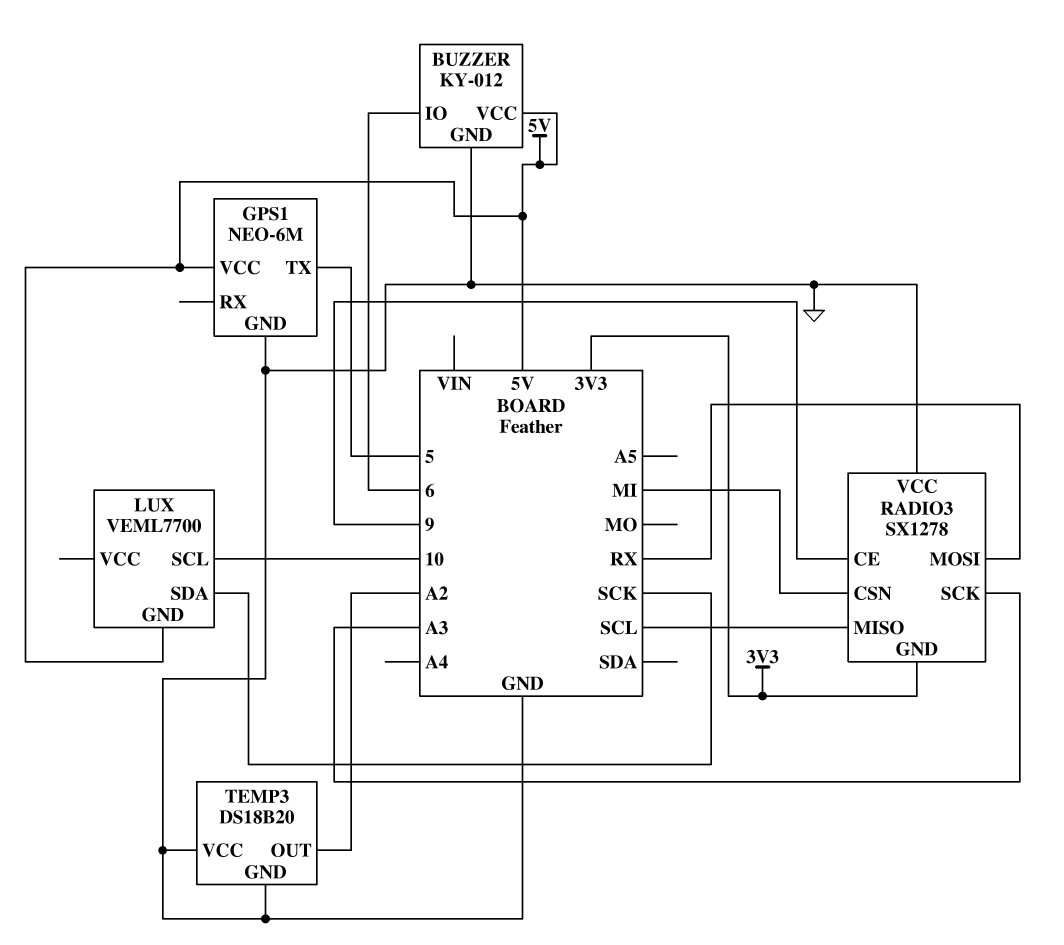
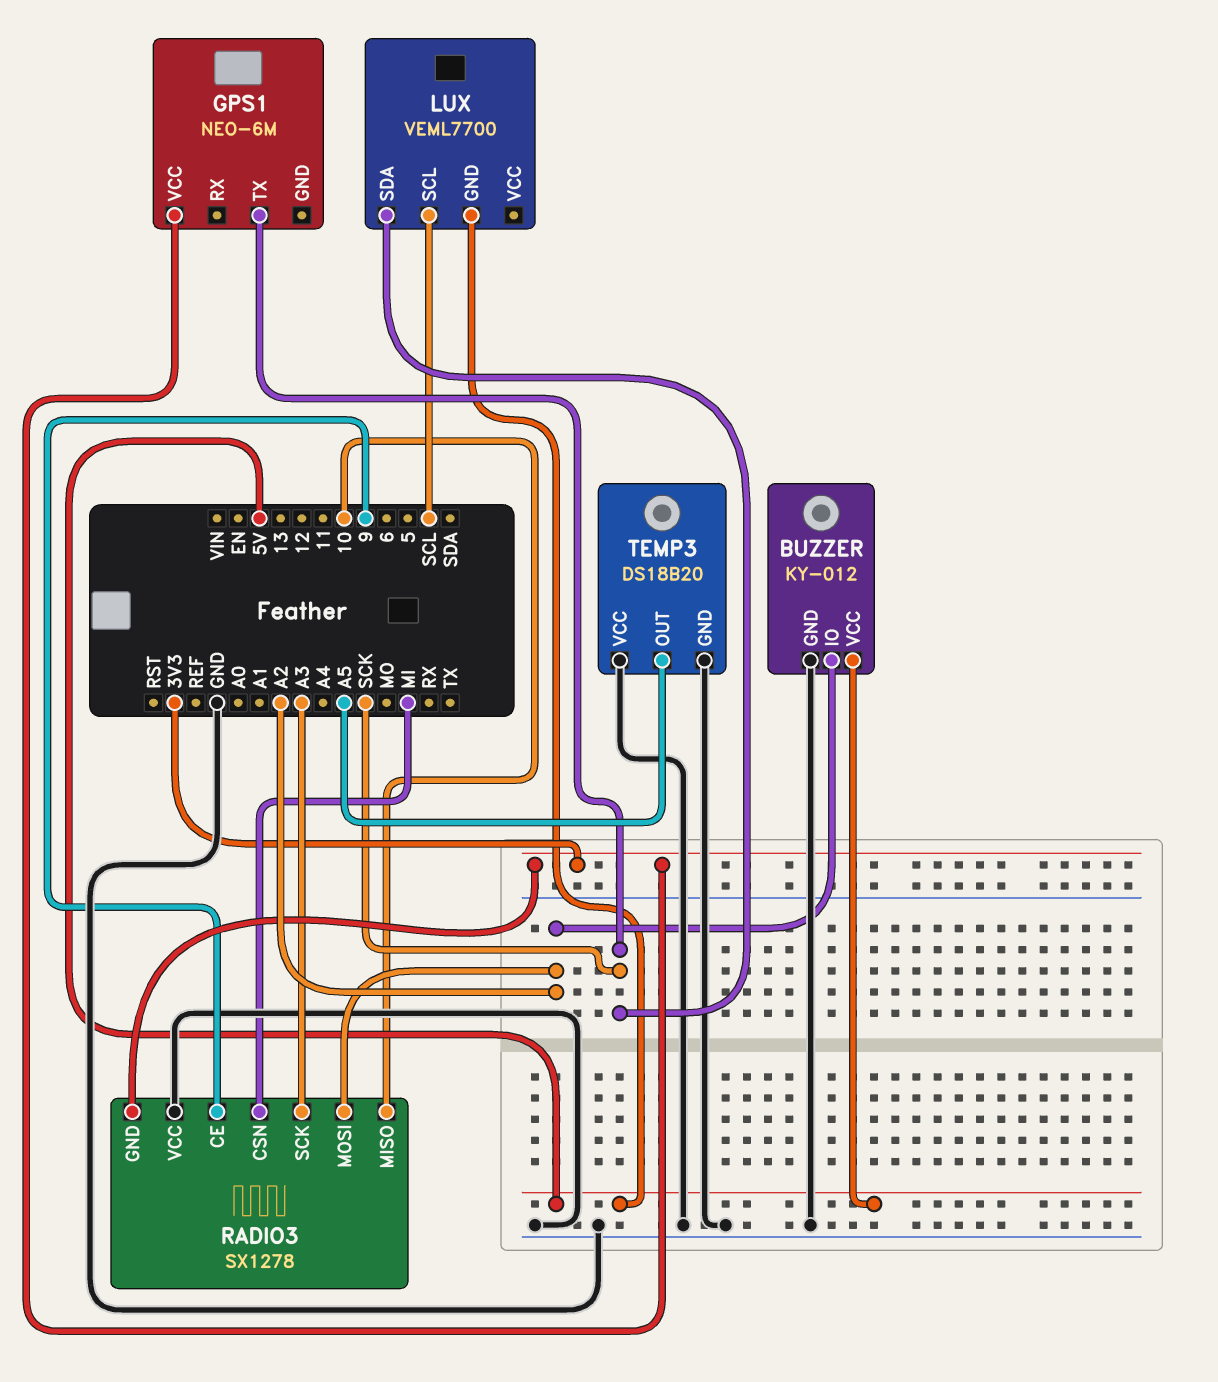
BUZZER pin IO: 6 -> A2
GPS1 pin GND: GND -> none
GPS1 pin TX: 5 -> SCK
GPS1 pin VCC: 5V -> 3V3
LUX pin SCL: 10 -> SCL
RADIO3 pin MISO: SCL -> 10
RADIO3 pin MOSI: RX -> A2
TEMP3 pin OUT: A2 -> A5

